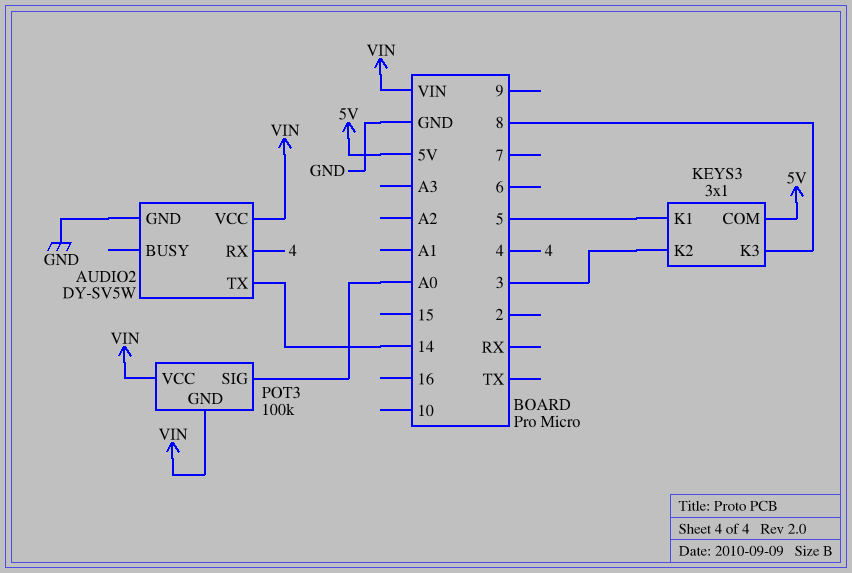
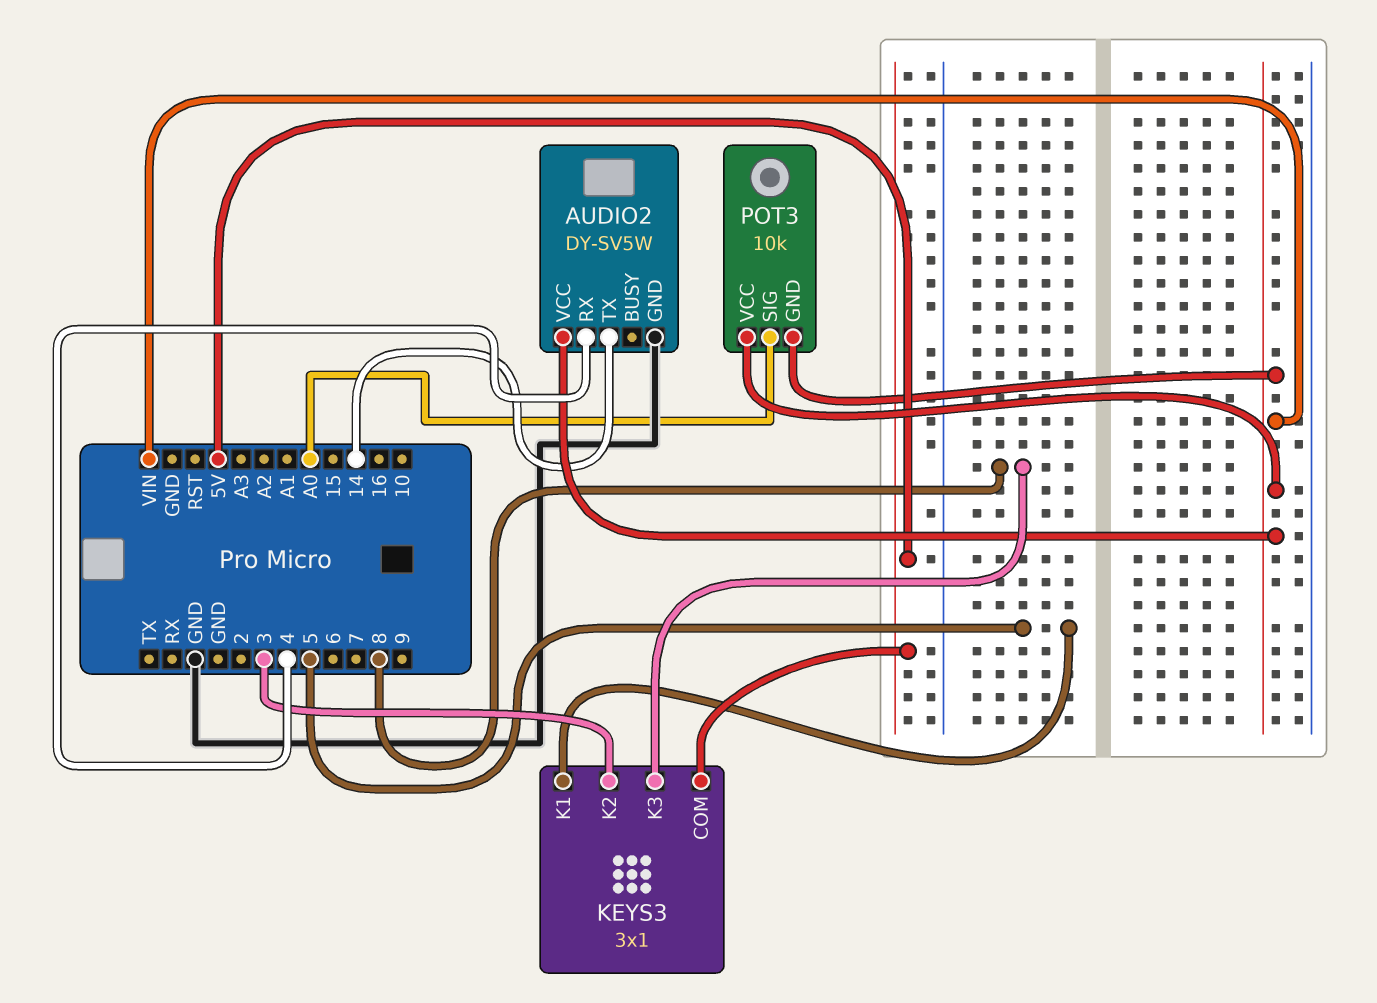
POT3: 100k -> 10k

